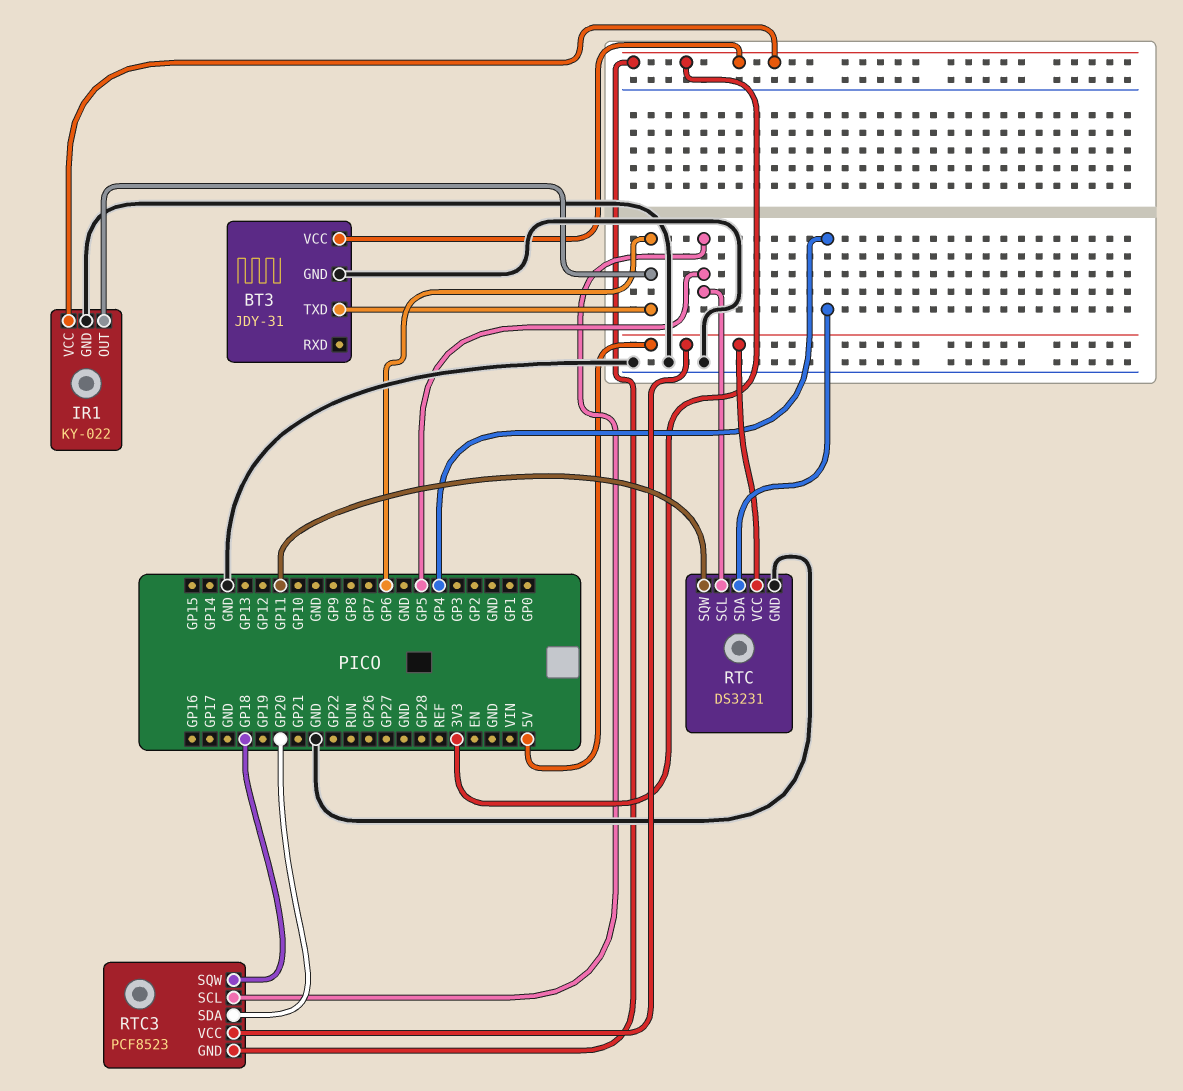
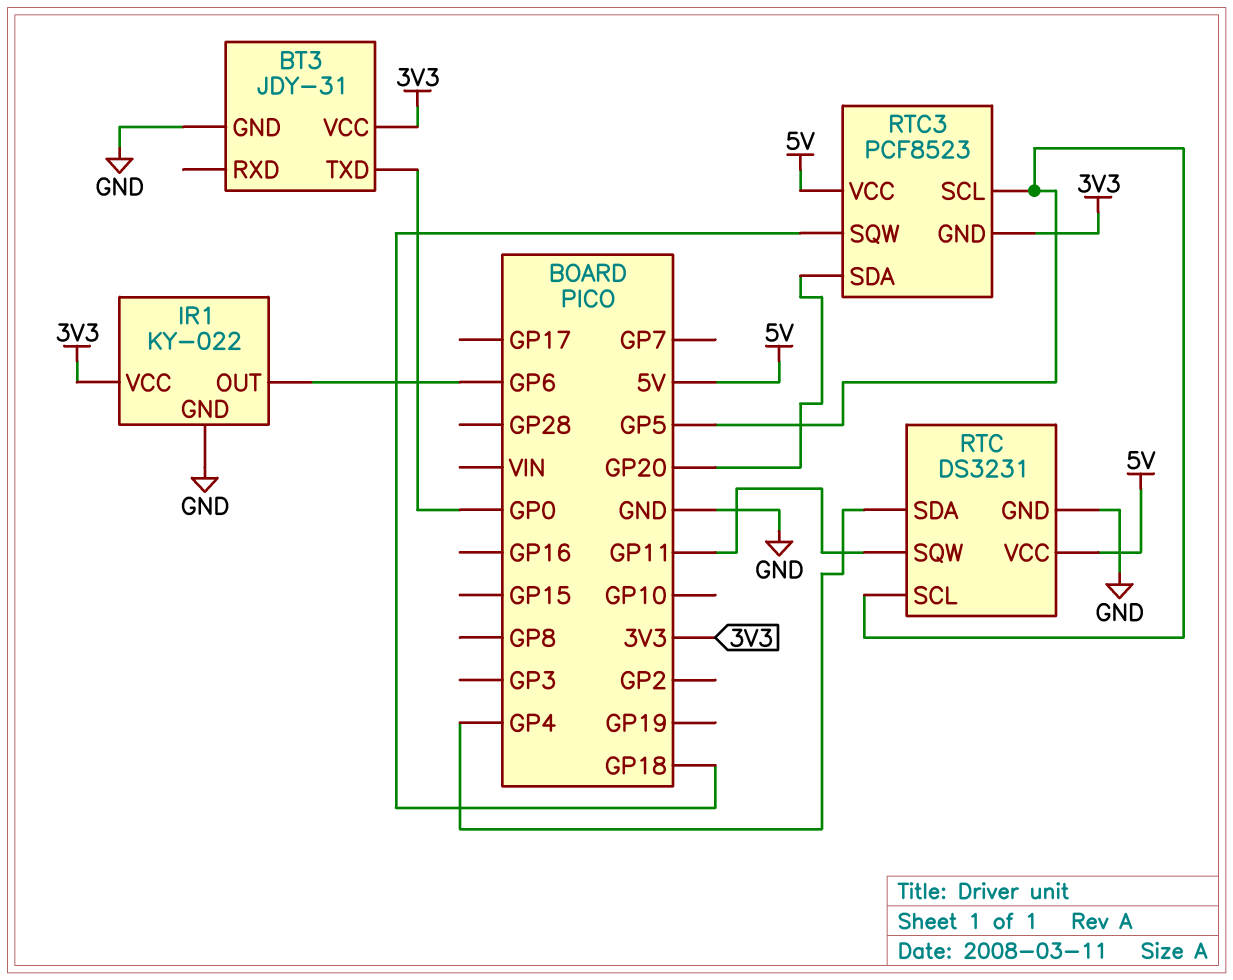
BT3 pin TXD: GP6 -> GP0

